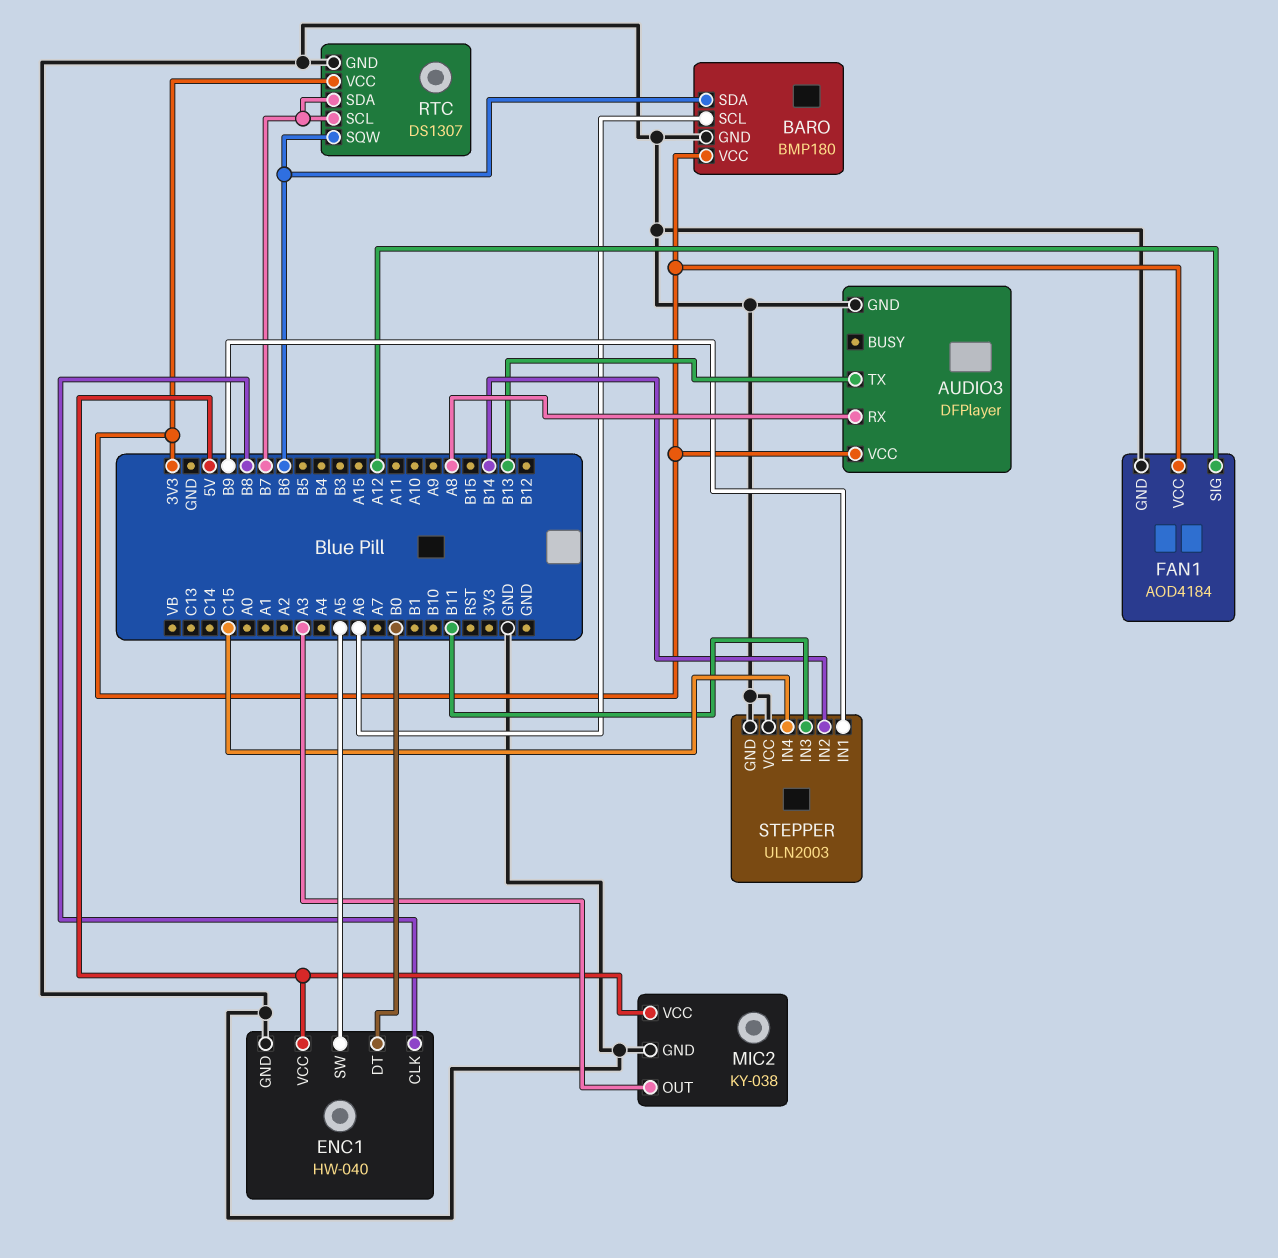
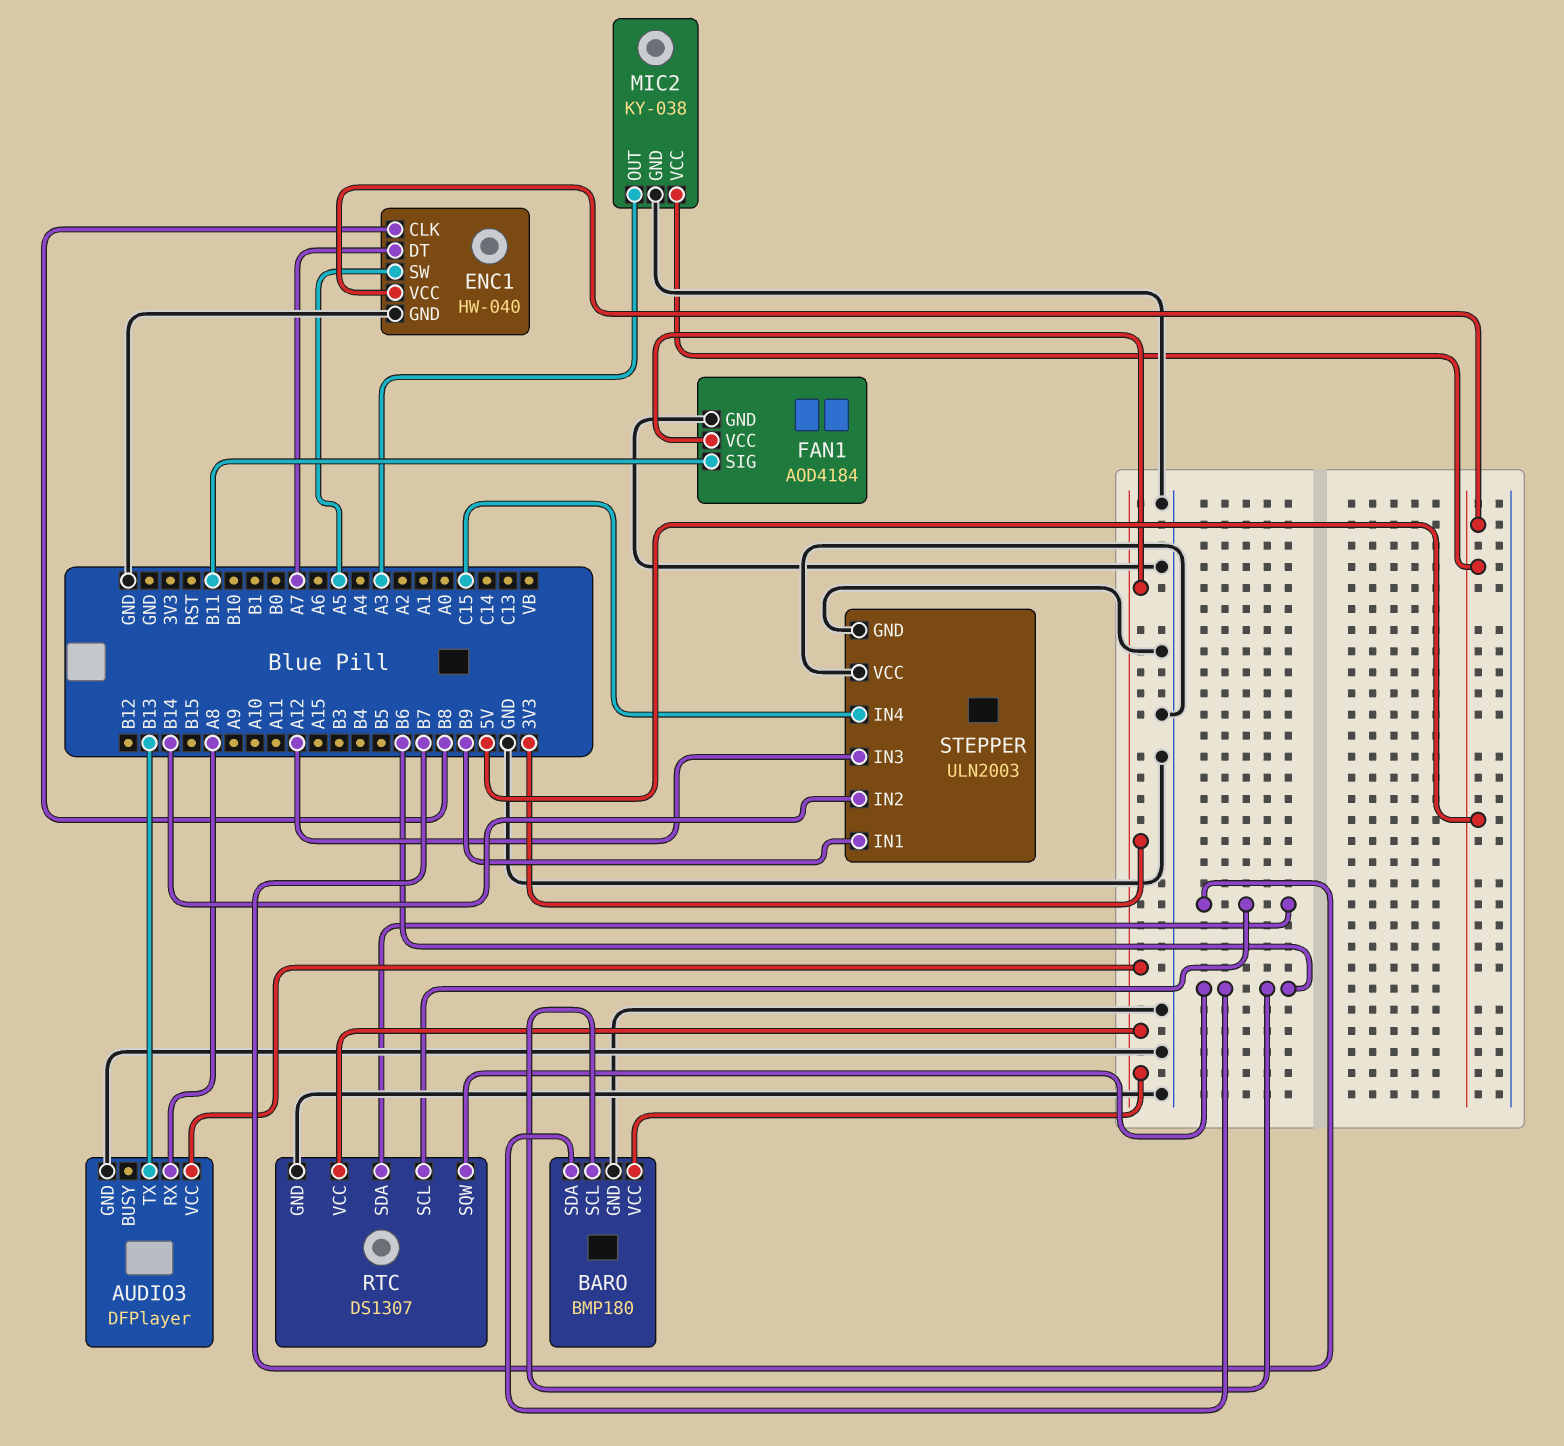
BARO pin SCL: A6 -> B6
ENC1 pin DT: B0 -> A7
FAN1 pin SIG: A12 -> B11
STEPPER pin IN3: B11 -> A12

